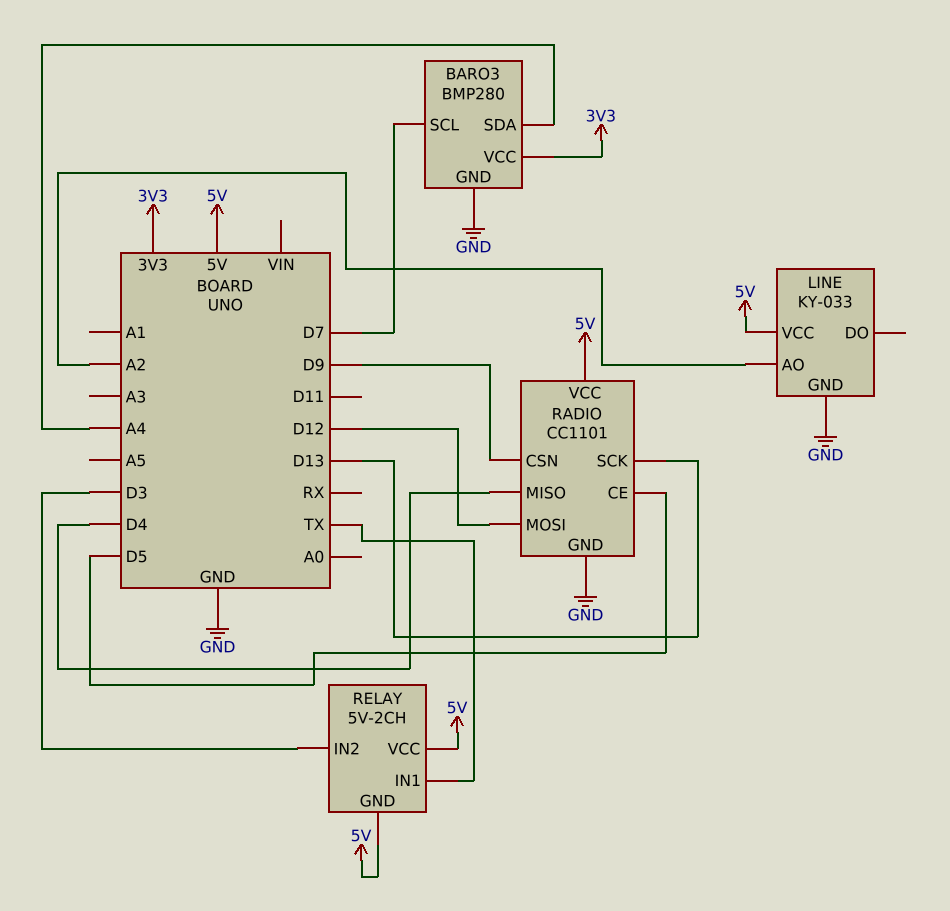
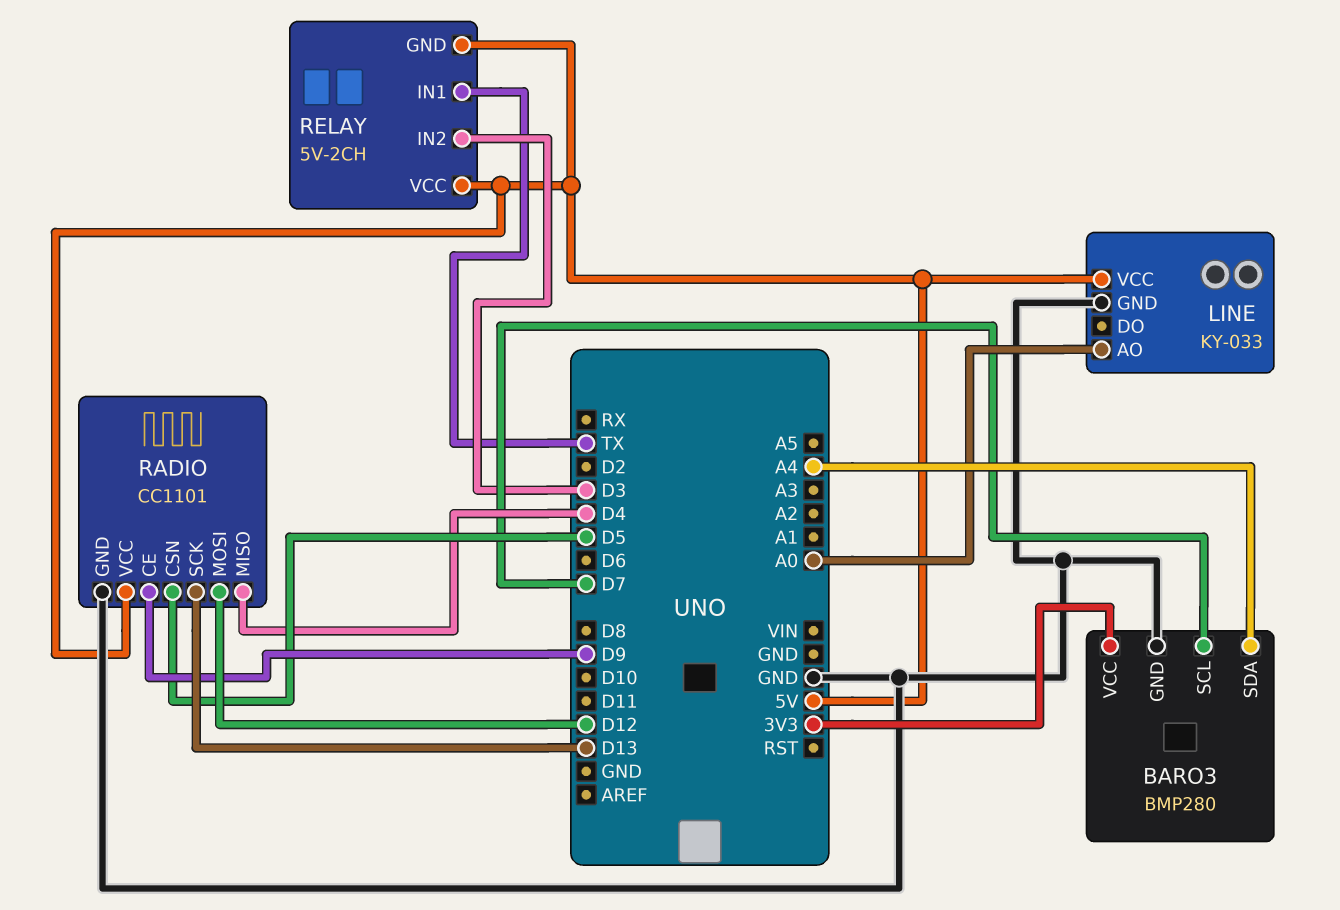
LINE pin AO: A2 -> A0
RADIO pin CE: D5 -> D9
RADIO pin CSN: D9 -> D5

